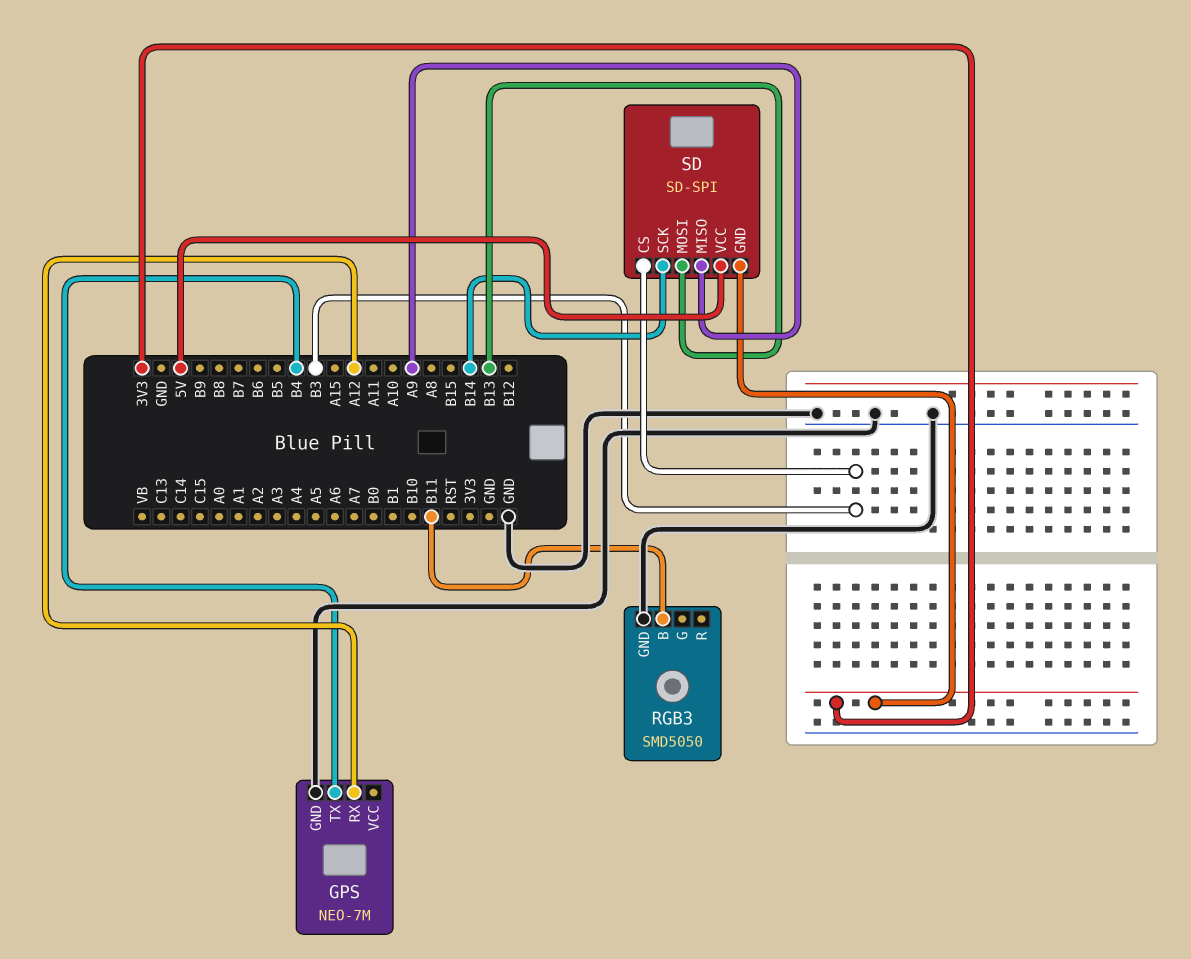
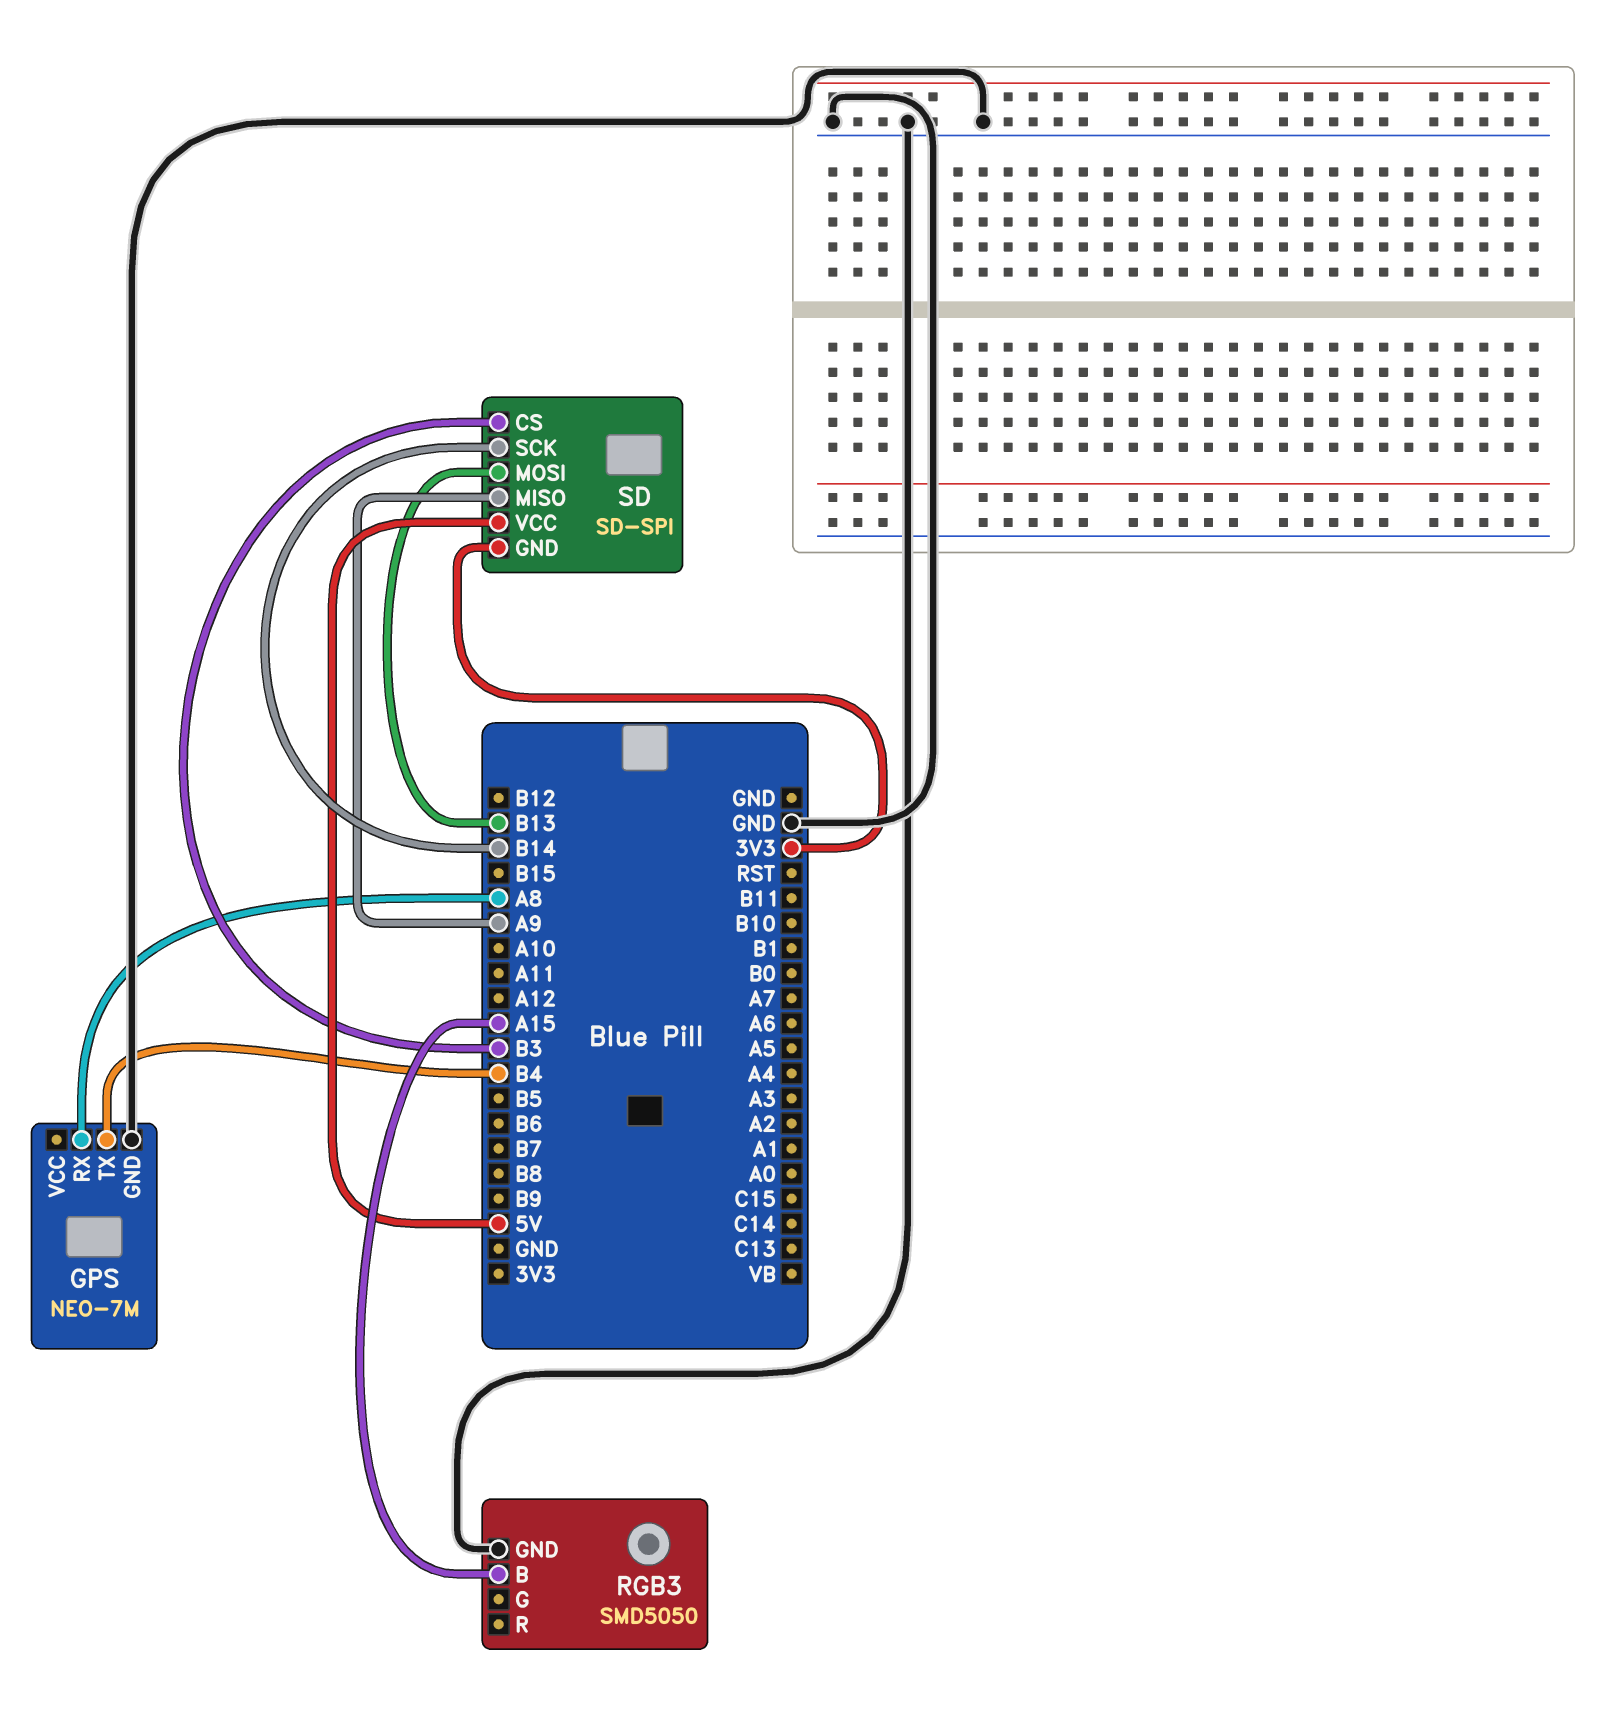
GPS pin RX: A12 -> A8
RGB3 pin B: B11 -> A15

